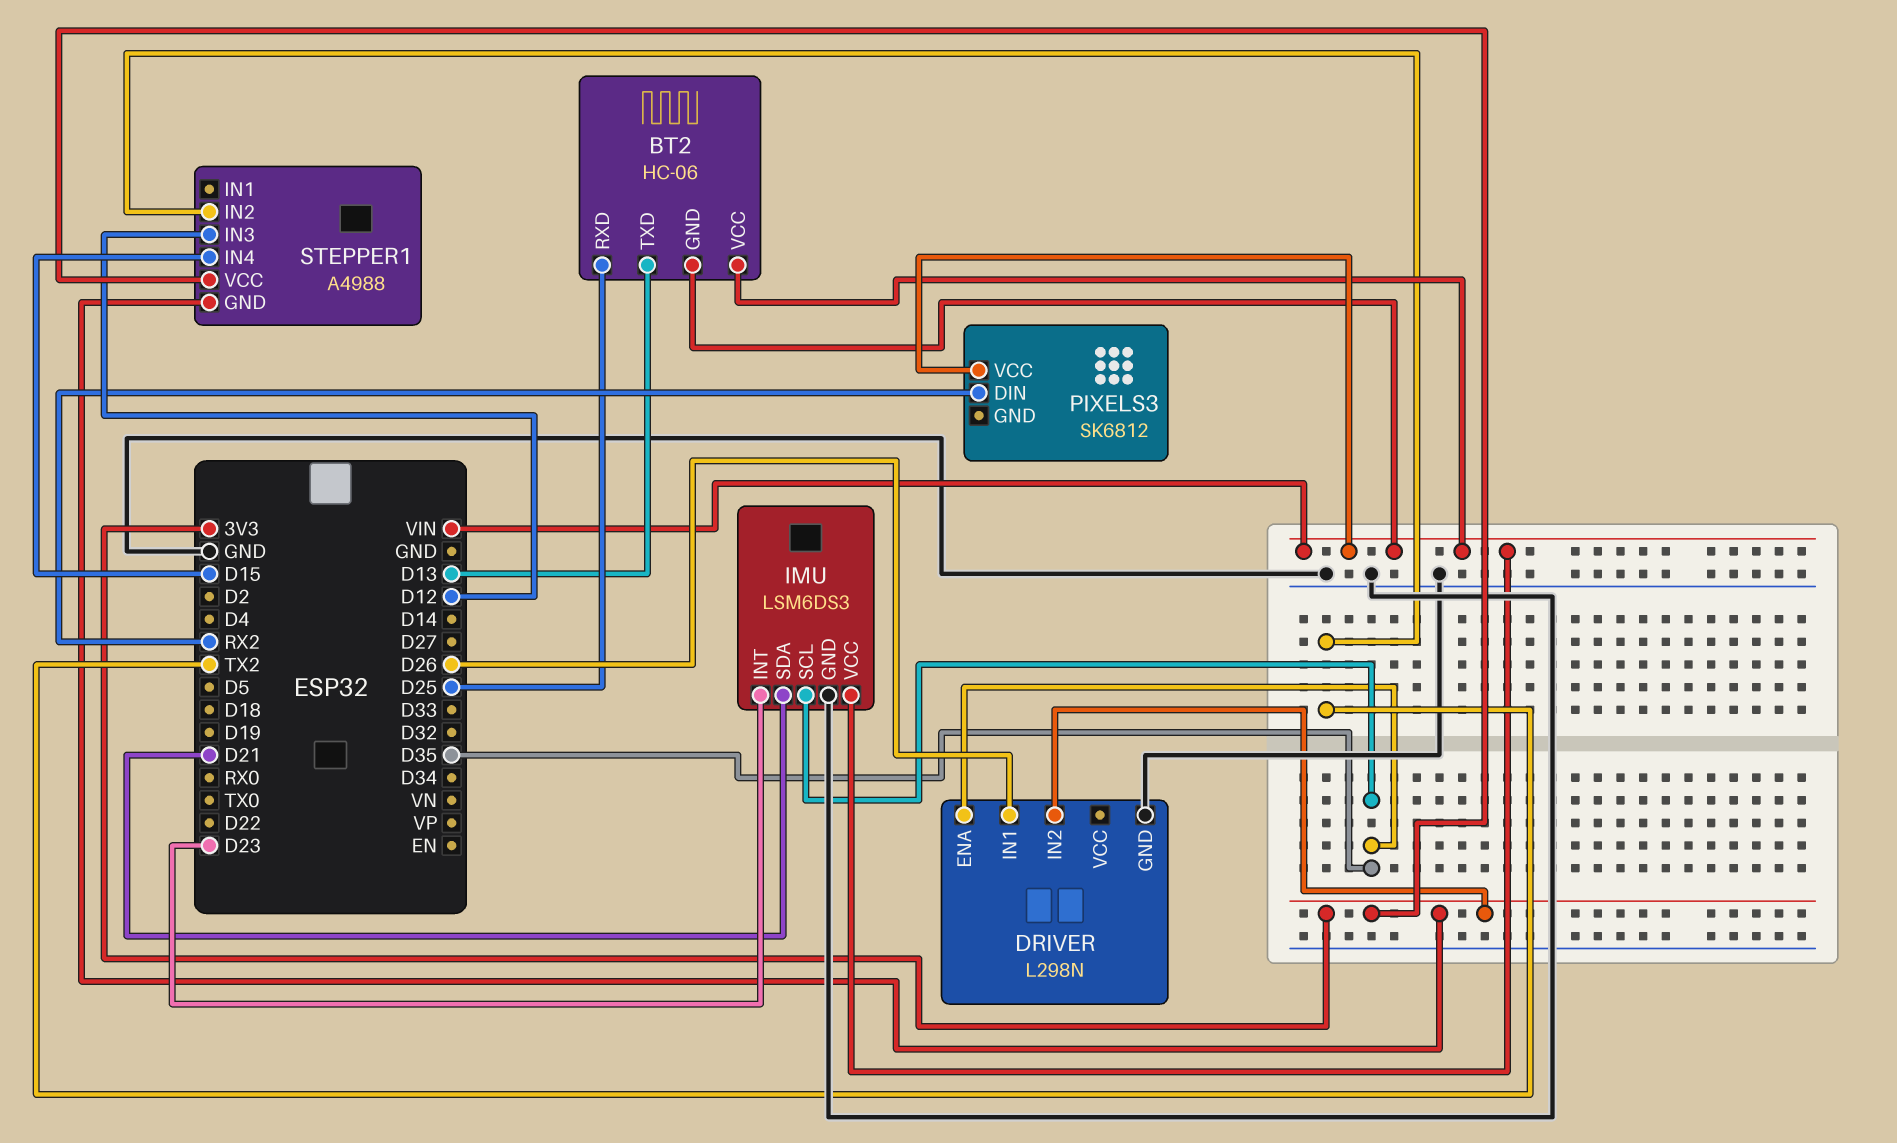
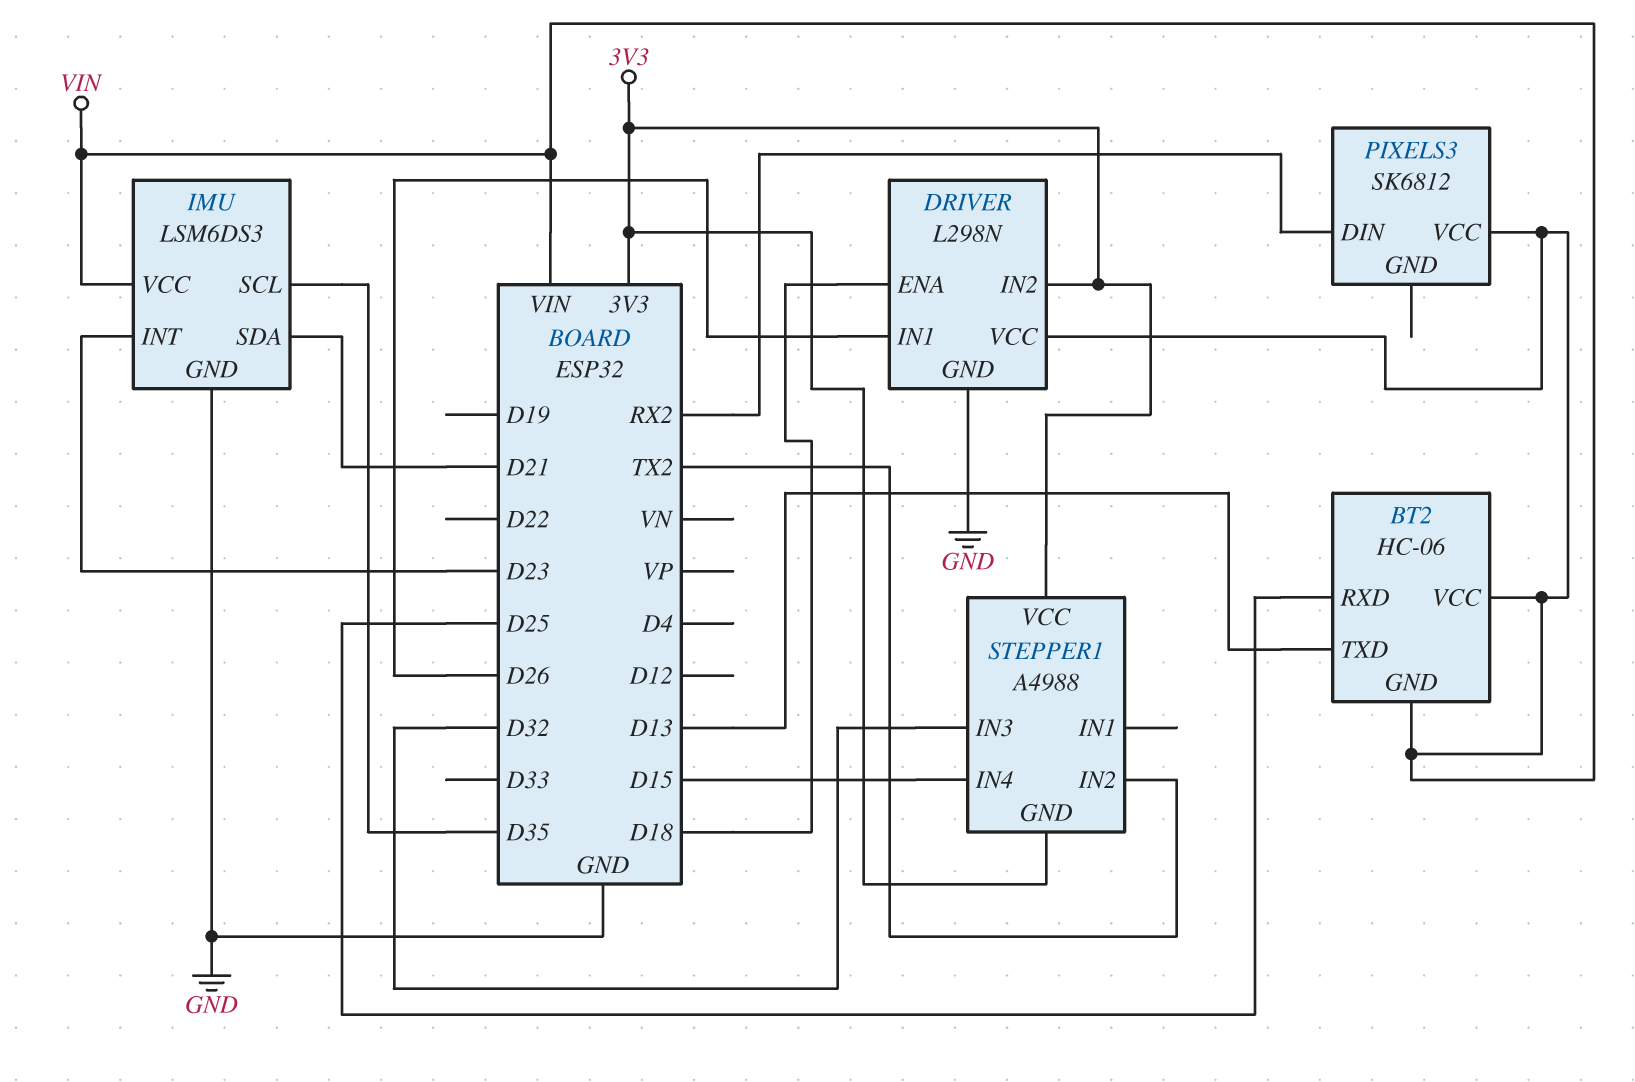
DRIVER pin ENA: D35 -> D18
DRIVER pin VCC: none -> VIN
STEPPER1 pin IN3: D12 -> D32

